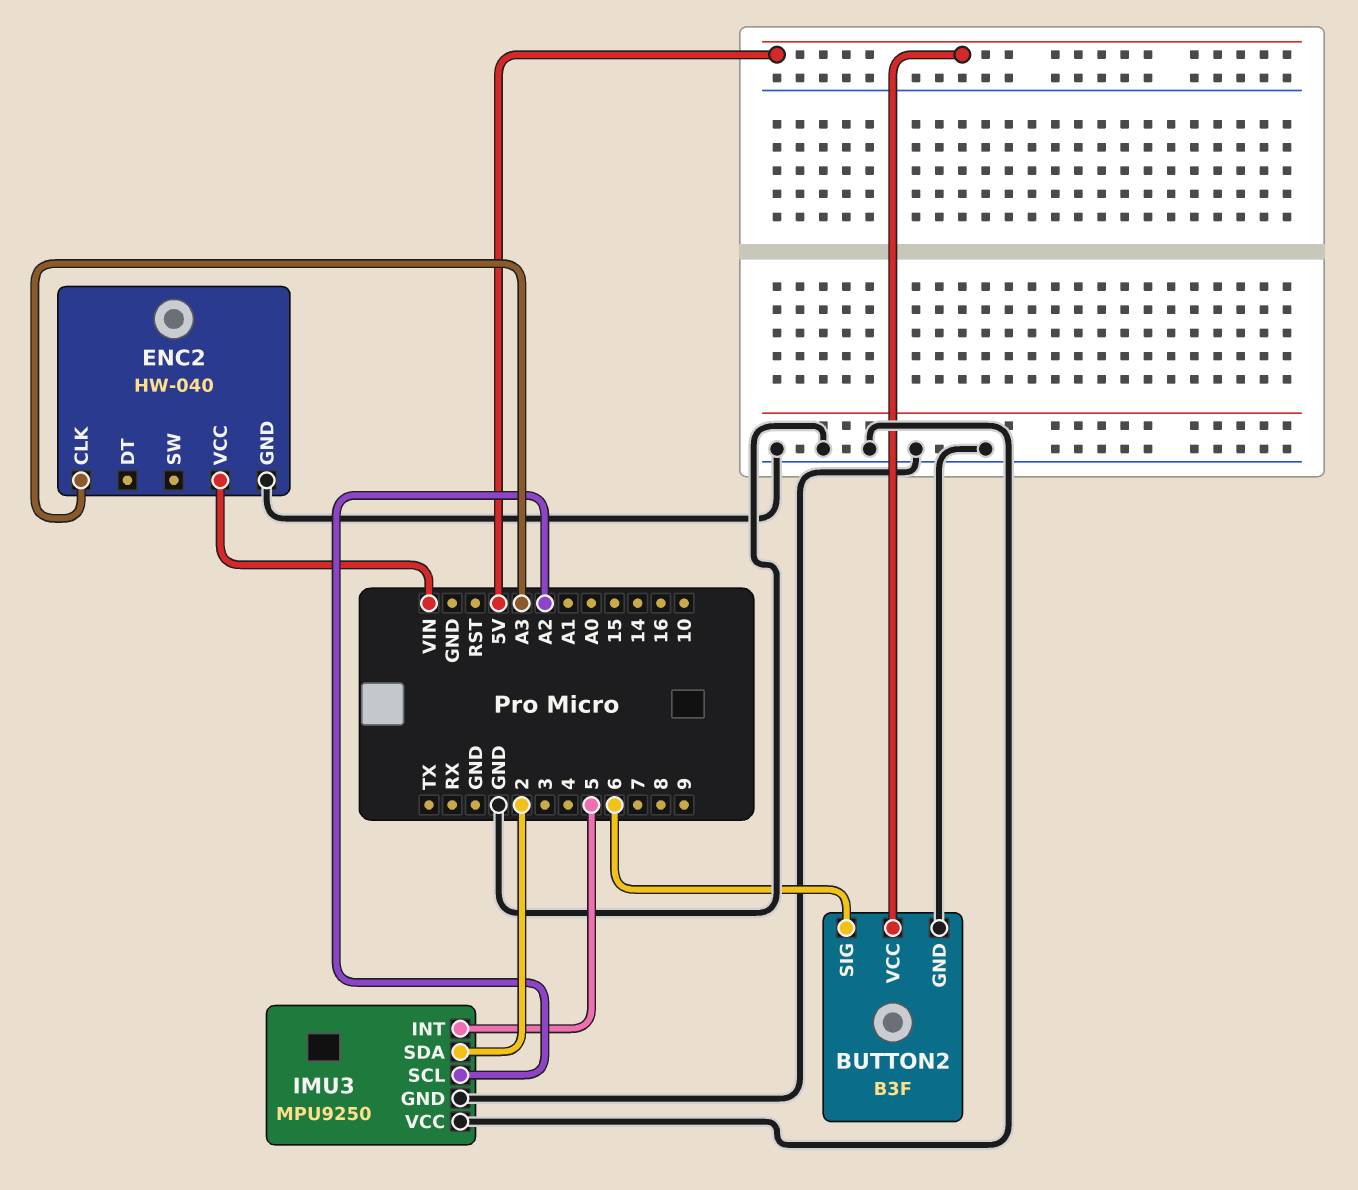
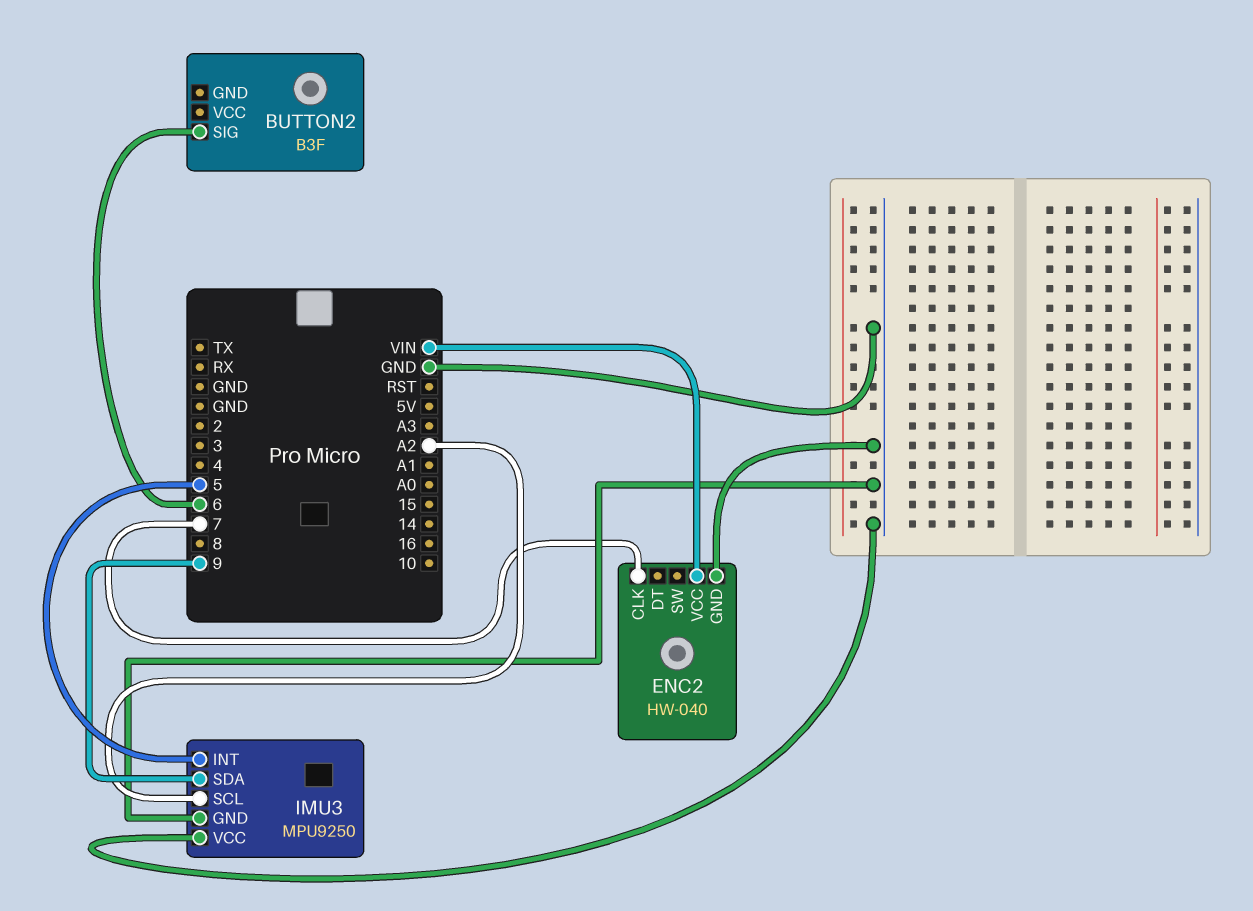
BUTTON2 pin GND: GND -> none
BUTTON2 pin VCC: 5V -> none
ENC2 pin CLK: A3 -> 7
IMU3 pin SDA: 2 -> 9

